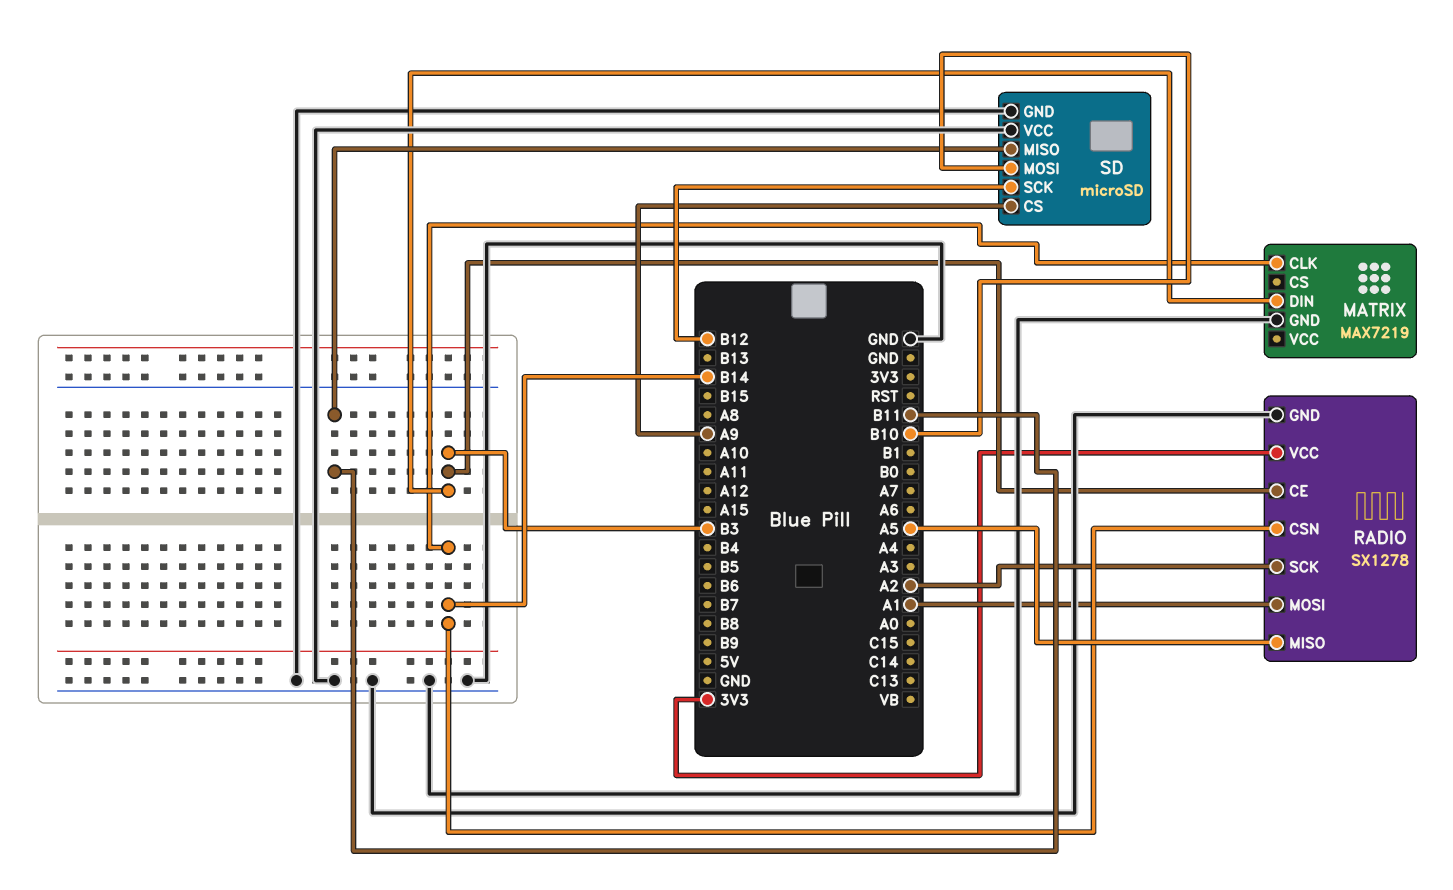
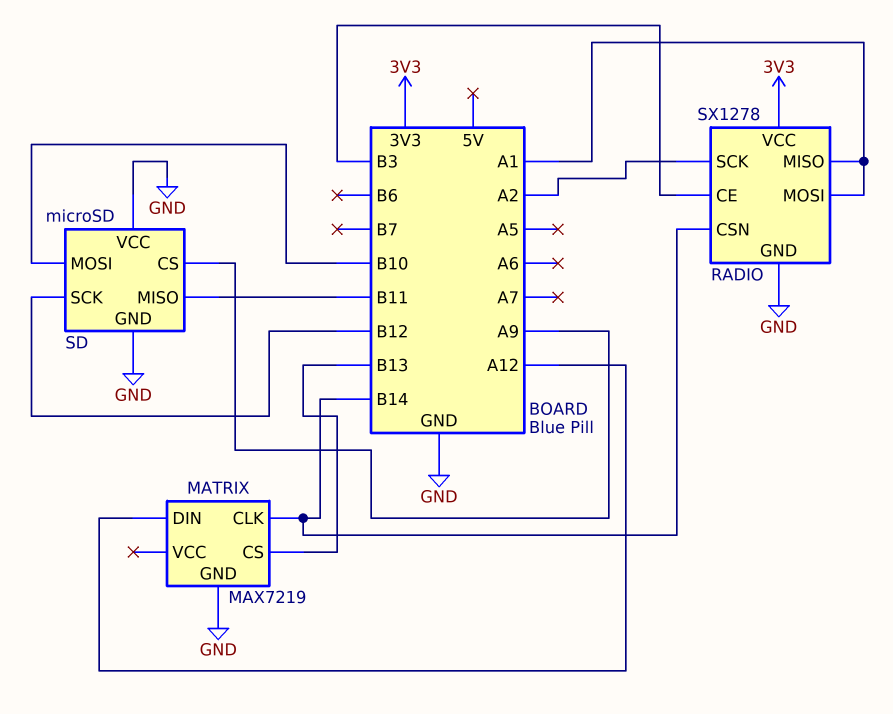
MATRIX pin CS: none -> B13
MATRIX pin DIN: B3 -> A12
RADIO pin MISO: A5 -> A1

